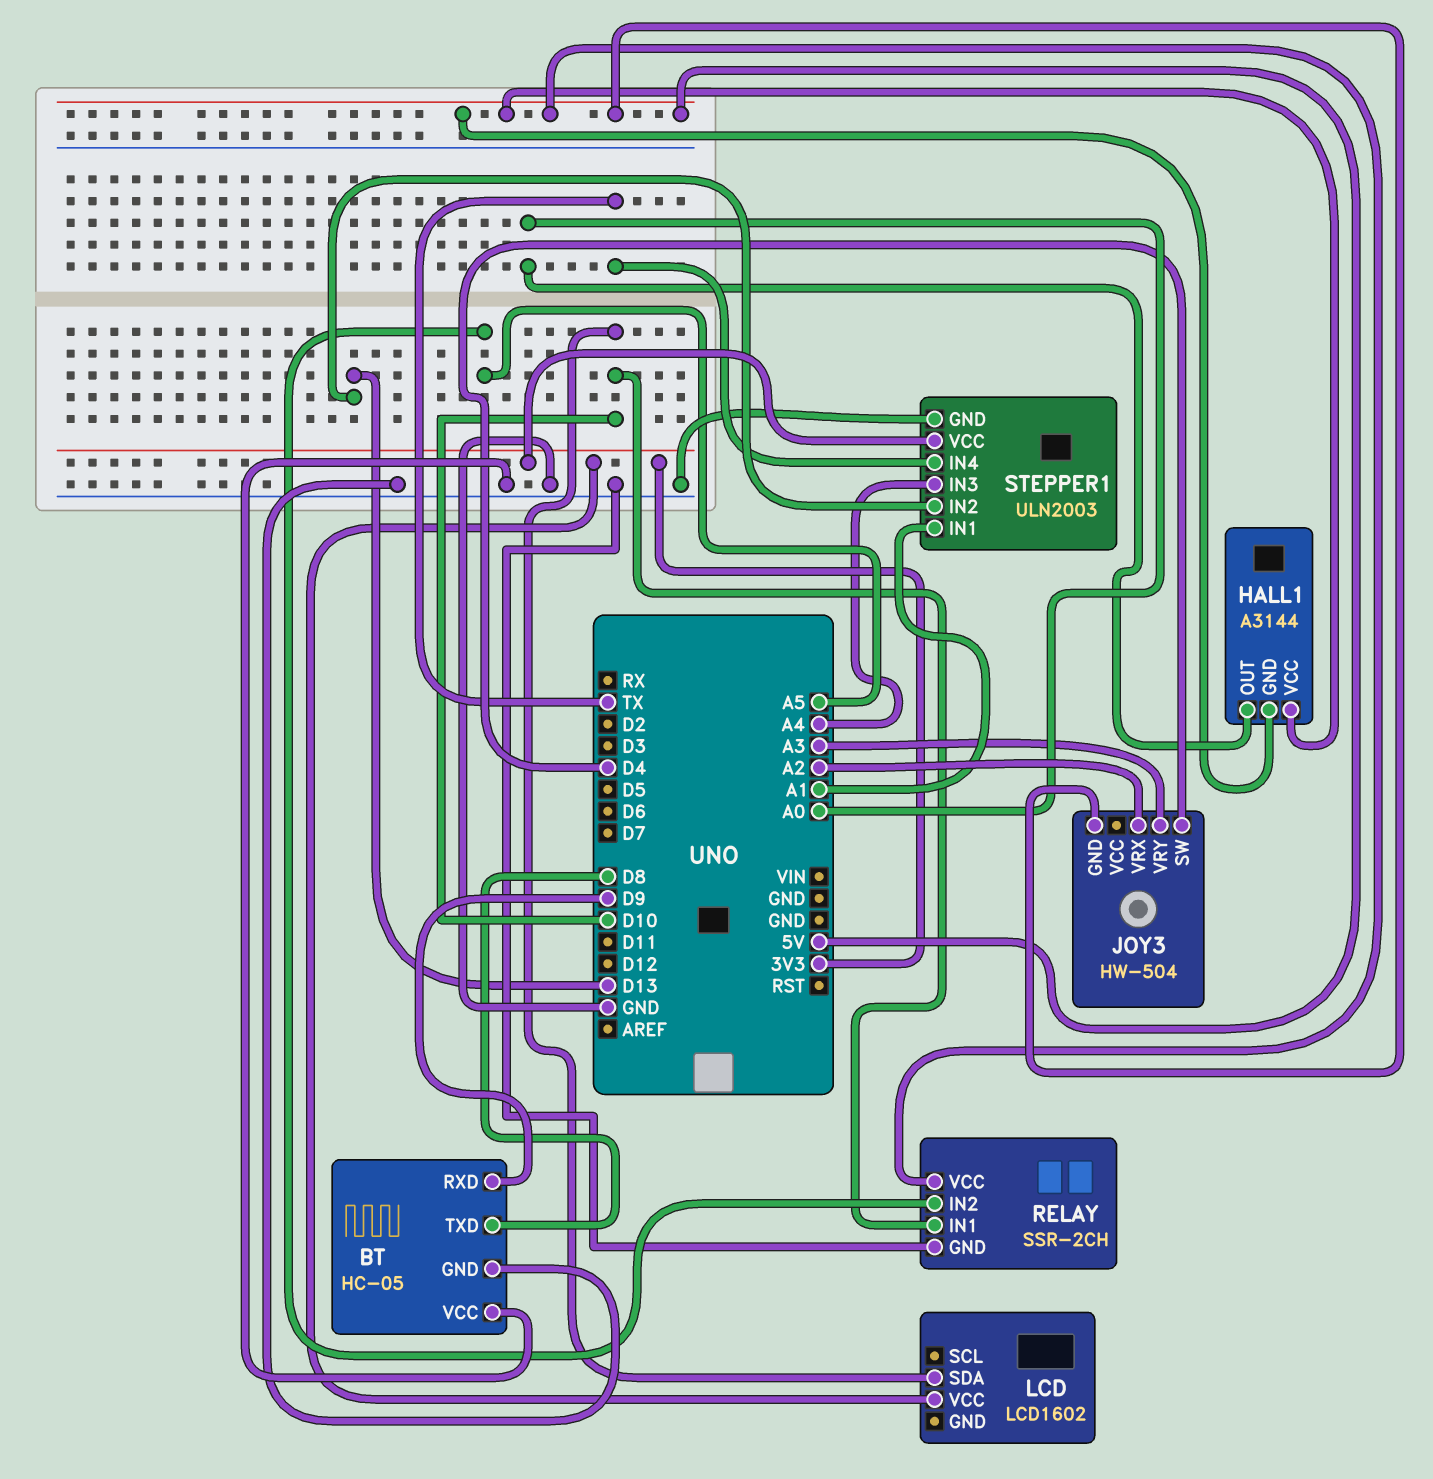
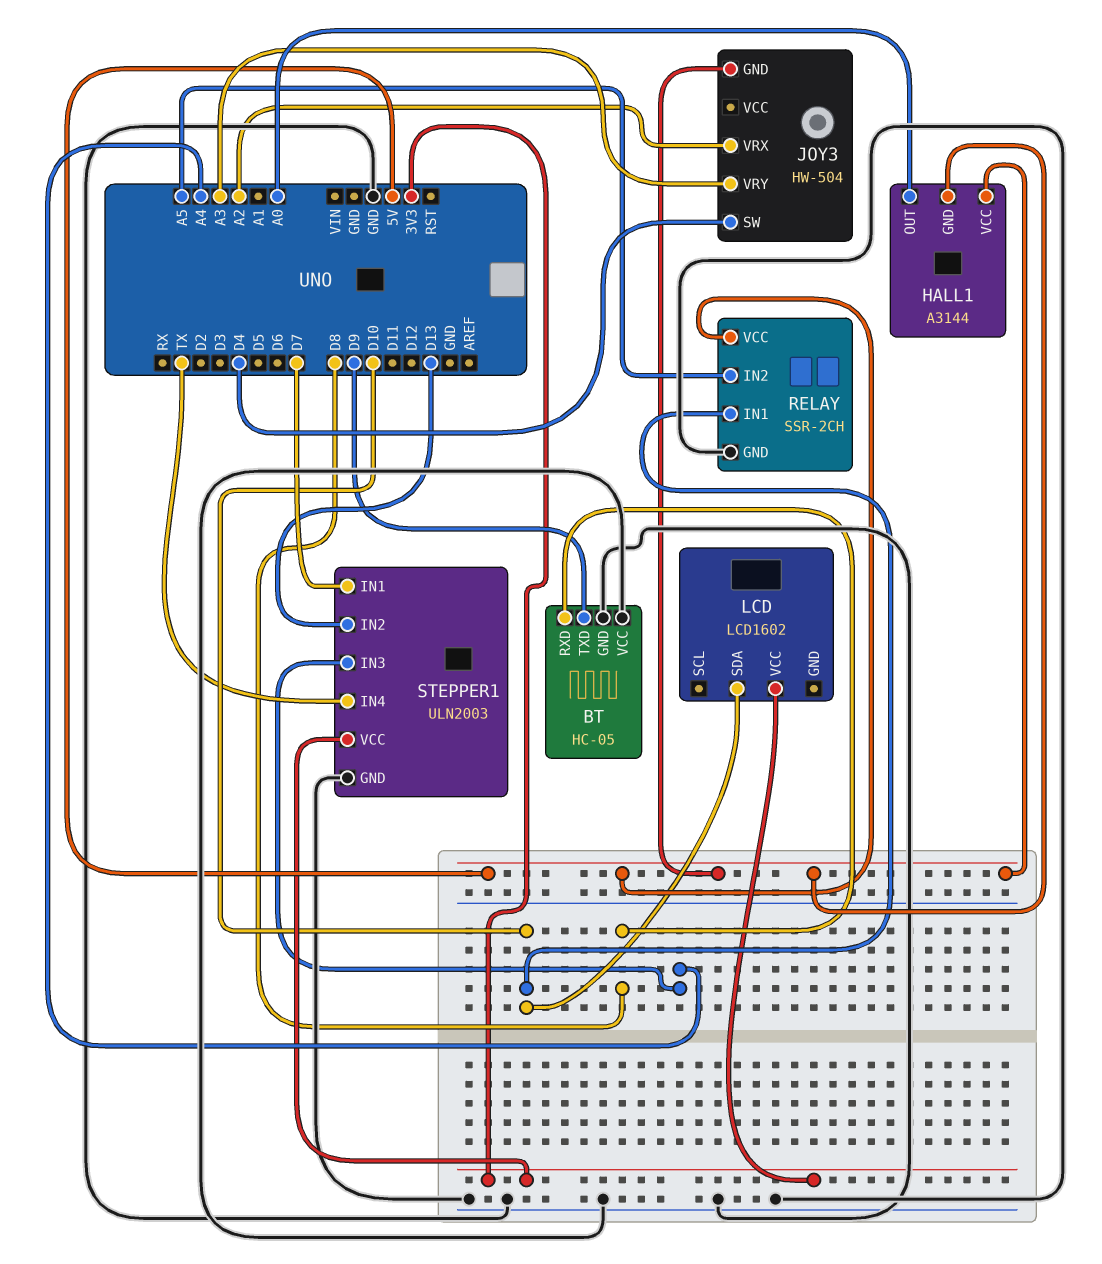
BT pin RXD: D9 -> D8
BT pin TXD: D8 -> D9
STEPPER1 pin IN1: A1 -> D7

